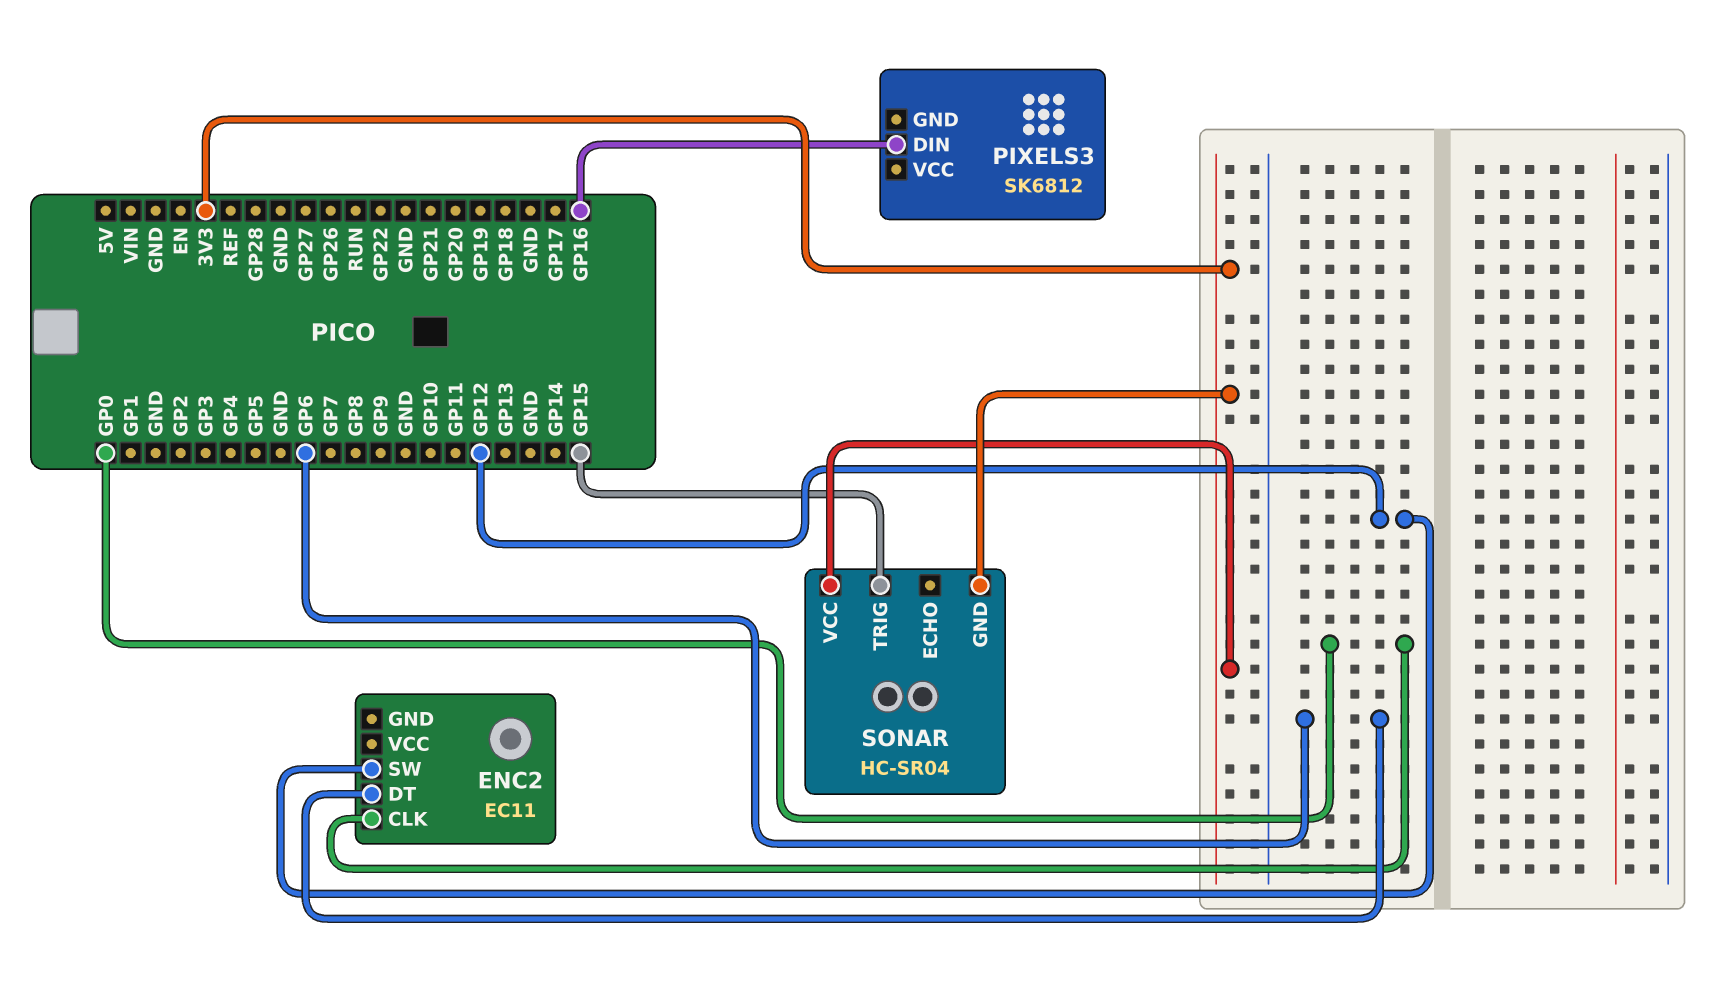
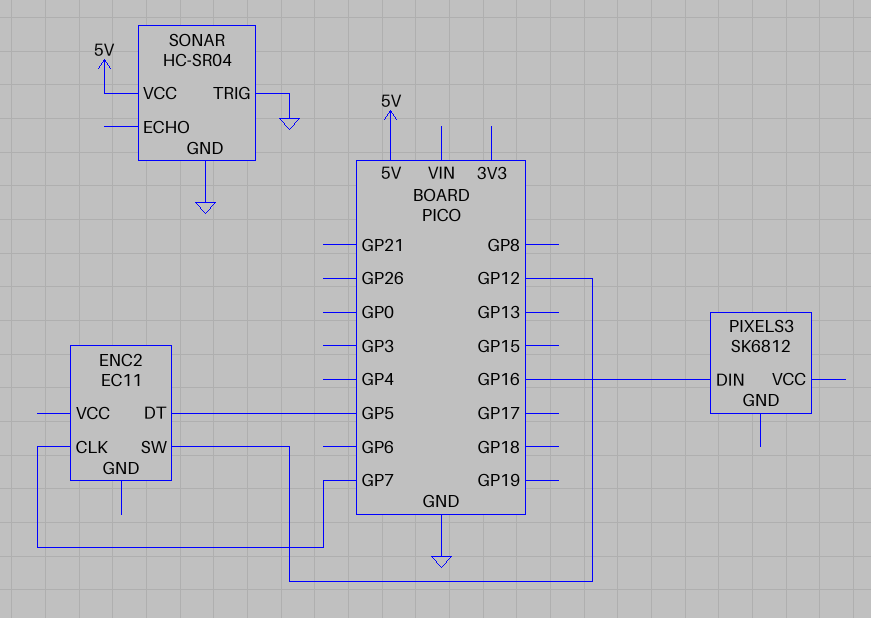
ENC2 pin CLK: GP0 -> GP7
ENC2 pin DT: GP6 -> GP5
SONAR pin GND: 3V3 -> GND
SONAR pin TRIG: GP15 -> GND
SONAR pin VCC: 3V3 -> 5V

